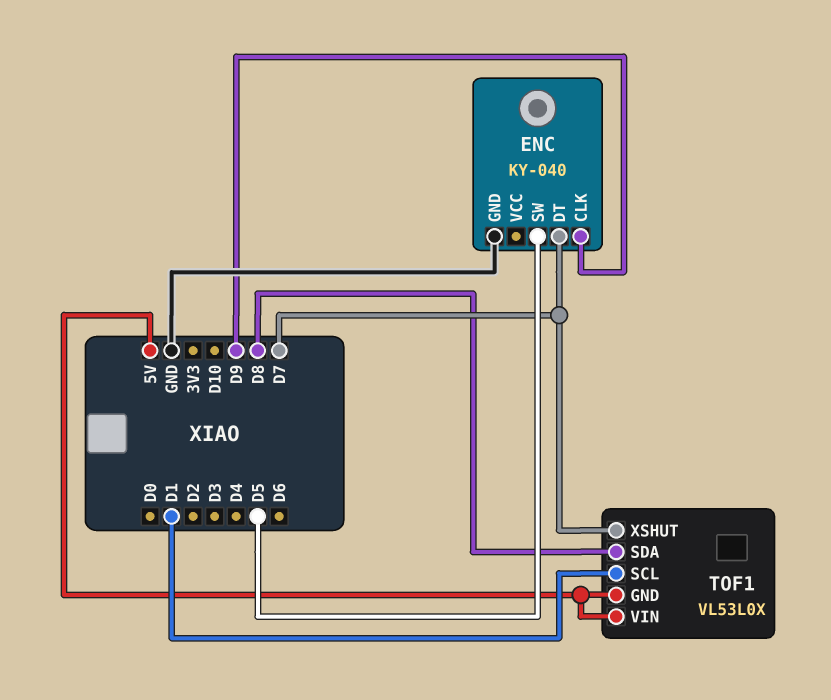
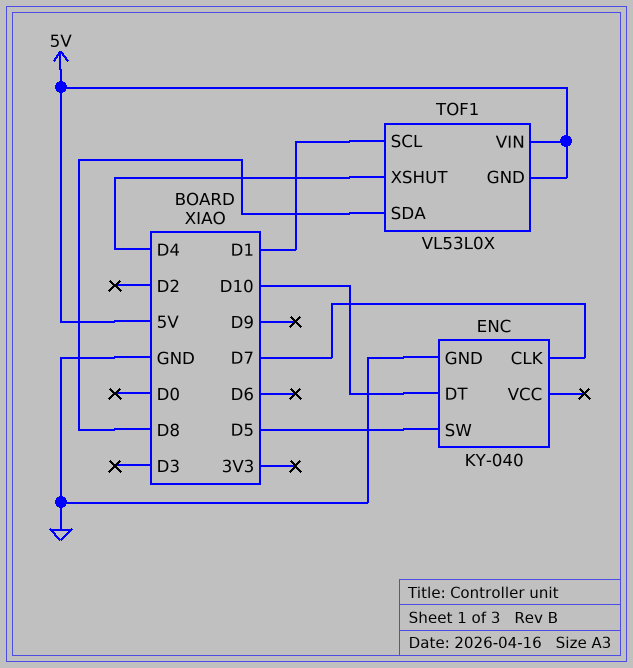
ENC pin CLK: D9 -> D7
ENC pin DT: D7 -> D10
TOF1 pin XSHUT: D7 -> D4

